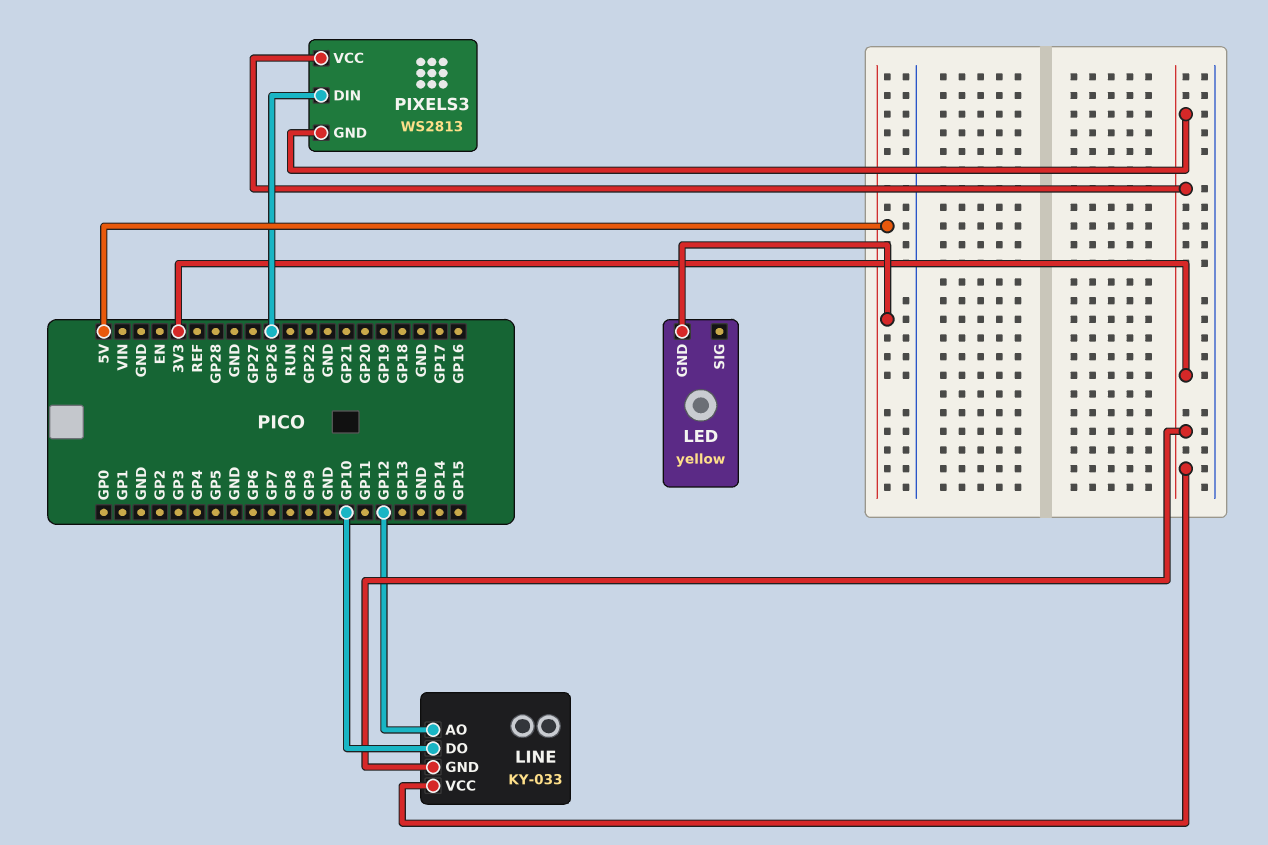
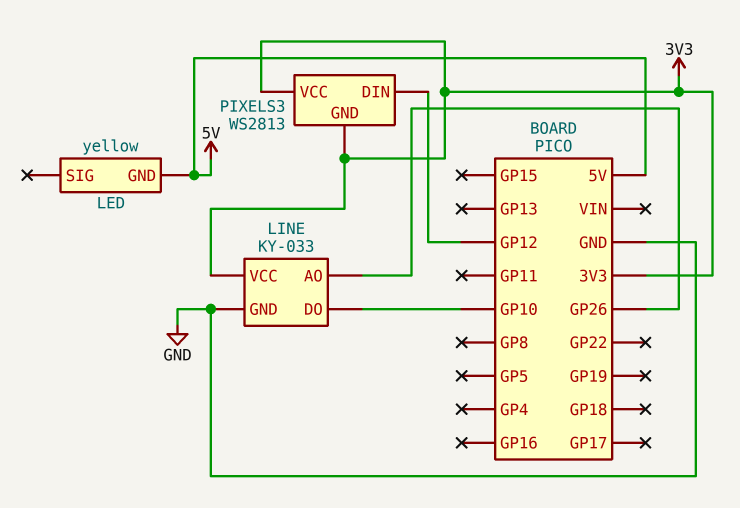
LINE pin AO: GP12 -> GP26
LINE pin GND: 3V3 -> GND
PIXELS3 pin DIN: GP26 -> GP12

